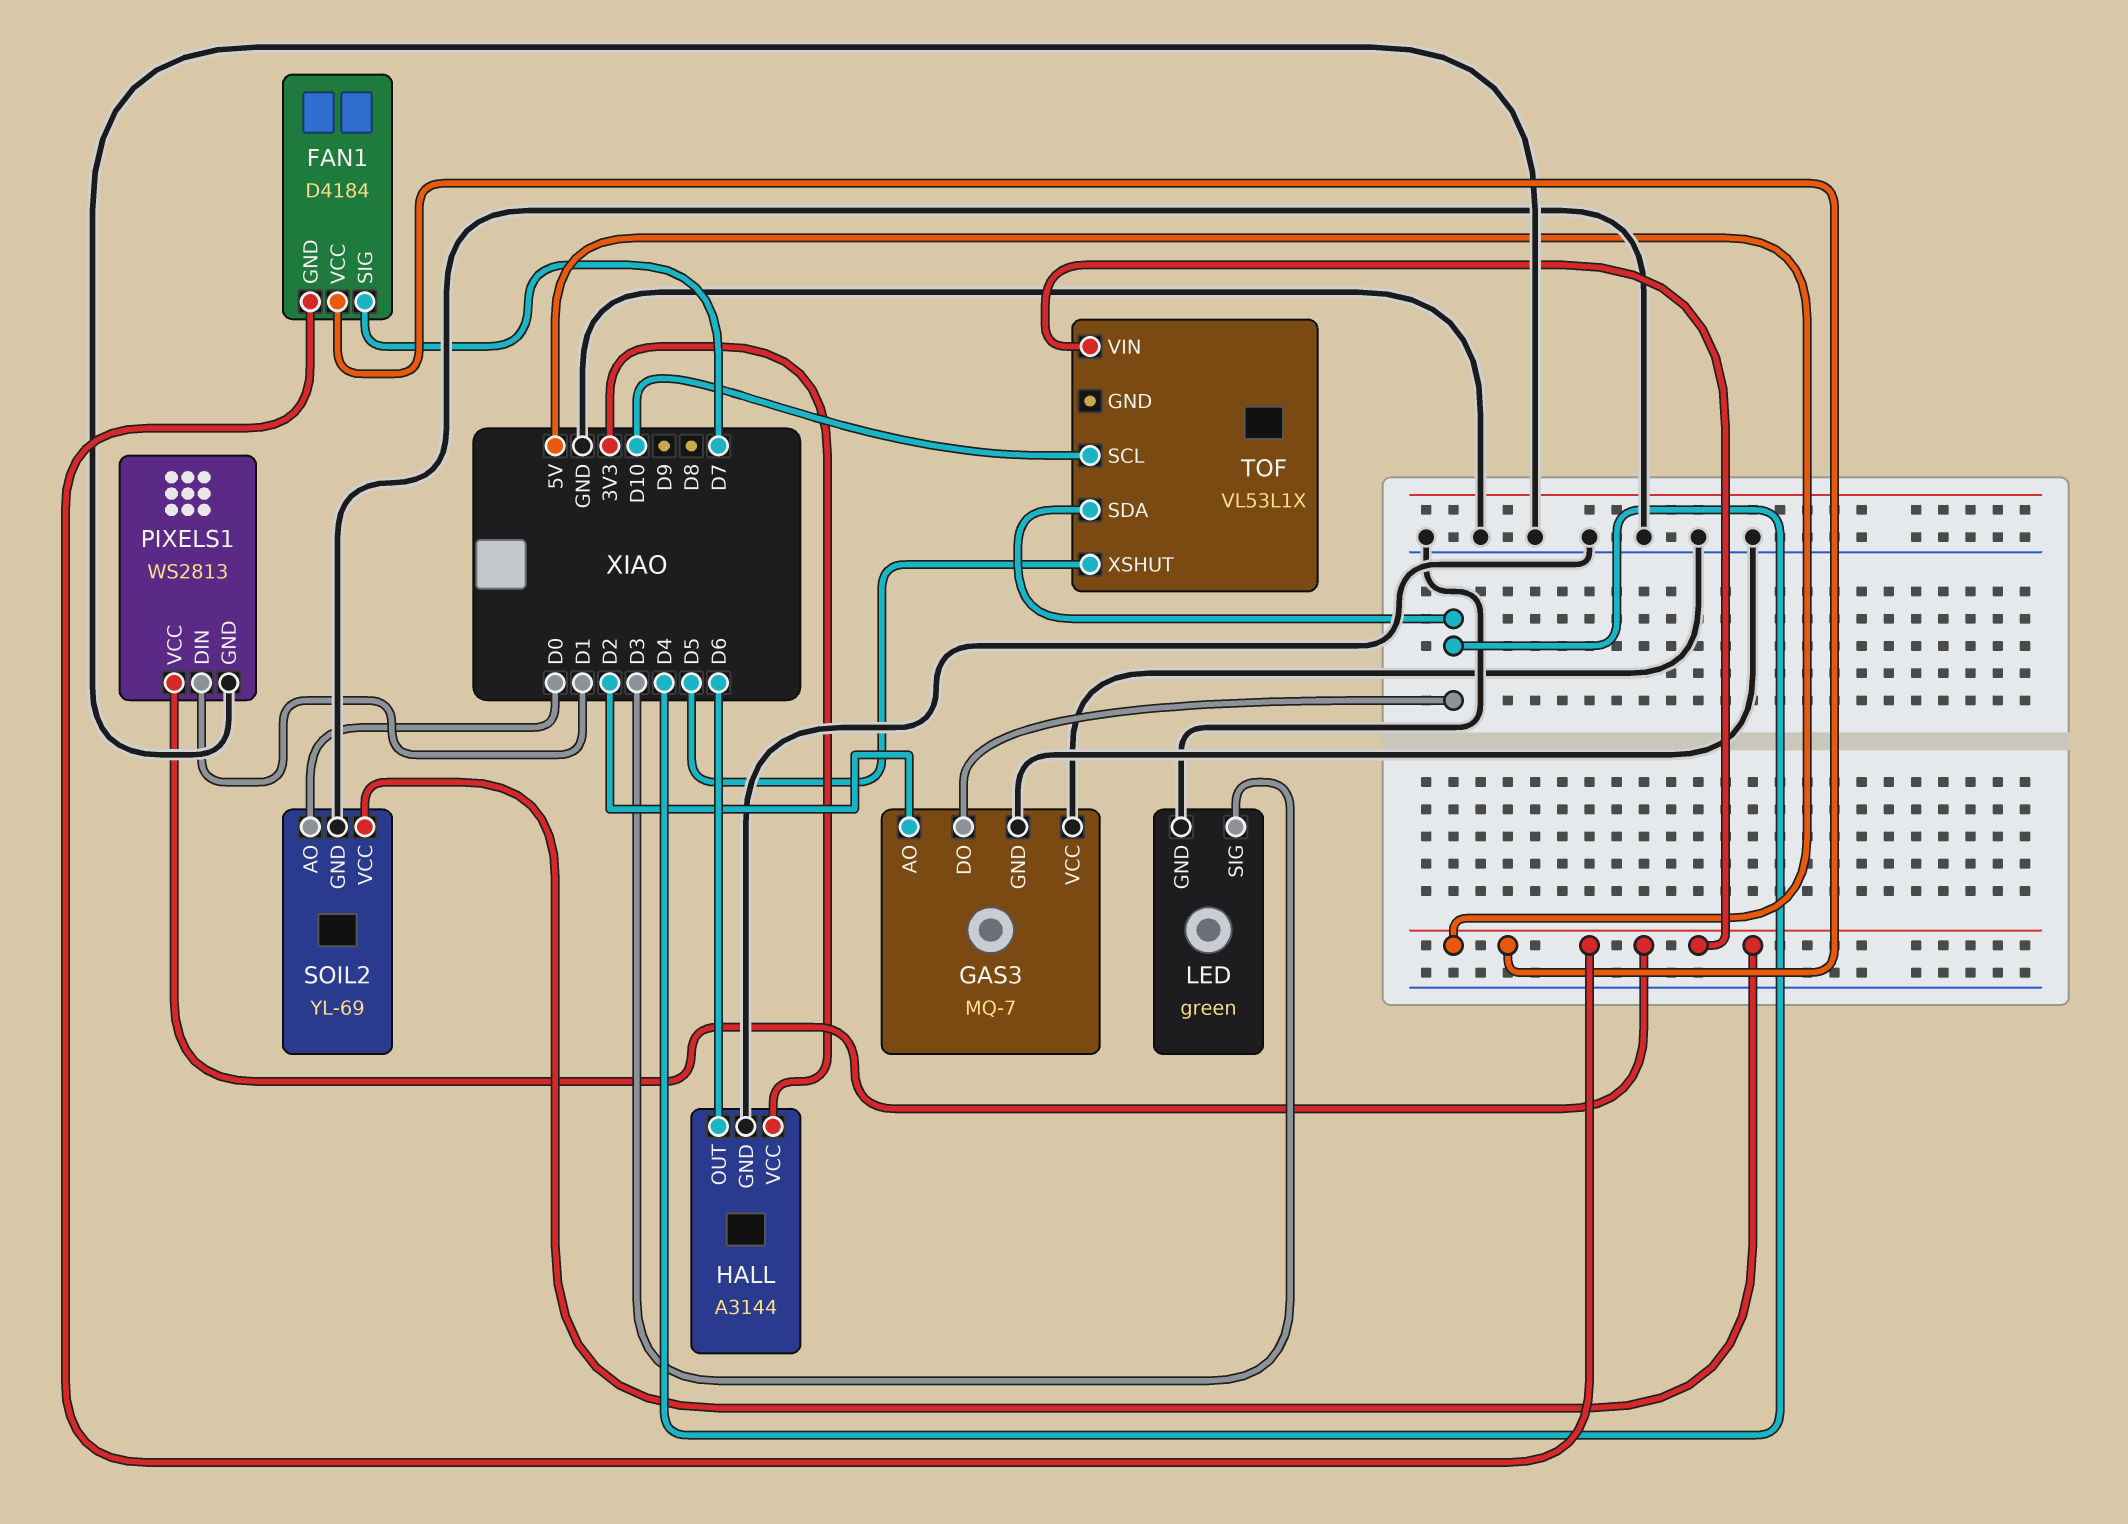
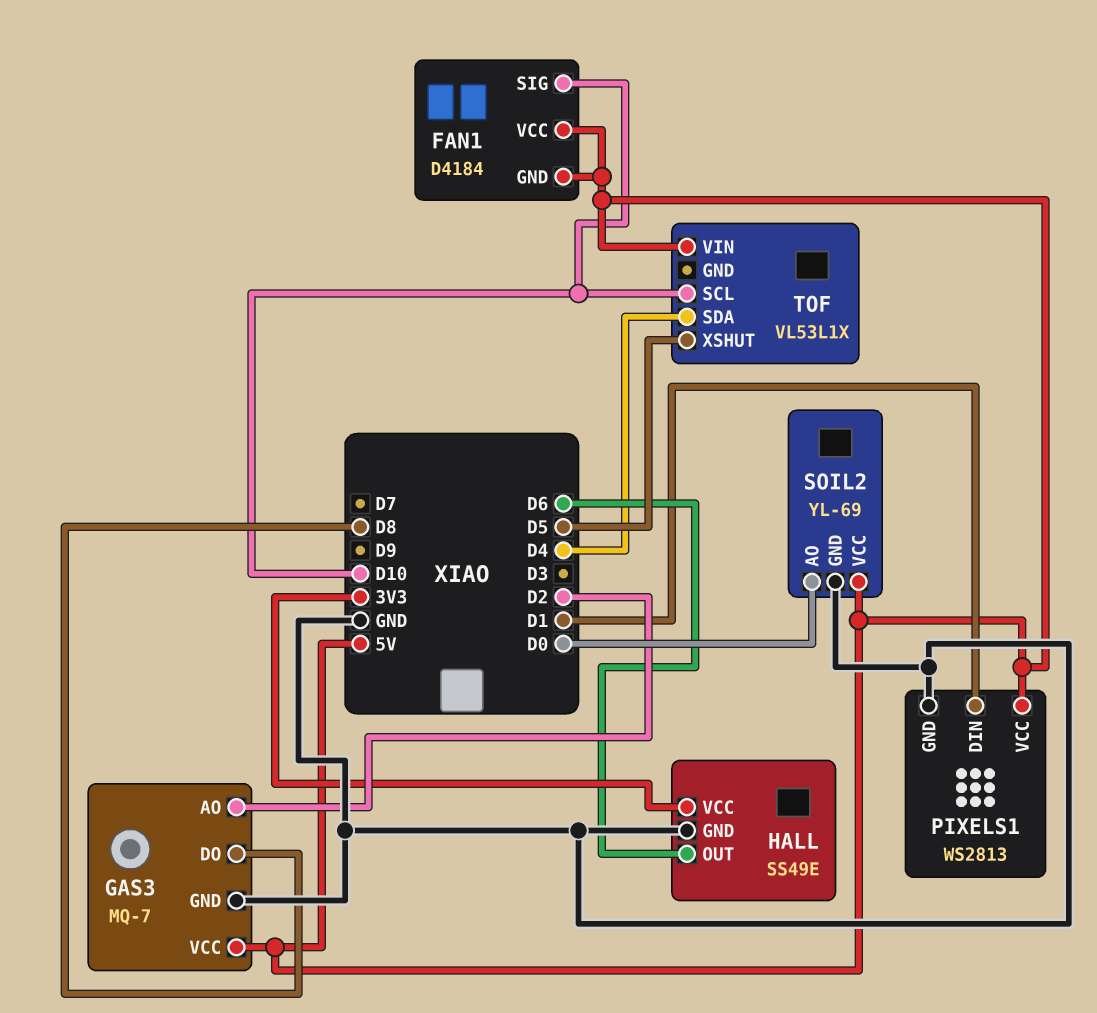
FAN1 pin SIG: D7 -> D10
GAS3 pin DO: D4 -> D8
GAS3 pin VCC: GND -> 5V
HALL: A3144 -> SS49E
LED: green -> none
LED pin GND: GND -> none
LED pin SIG: D3 -> none

